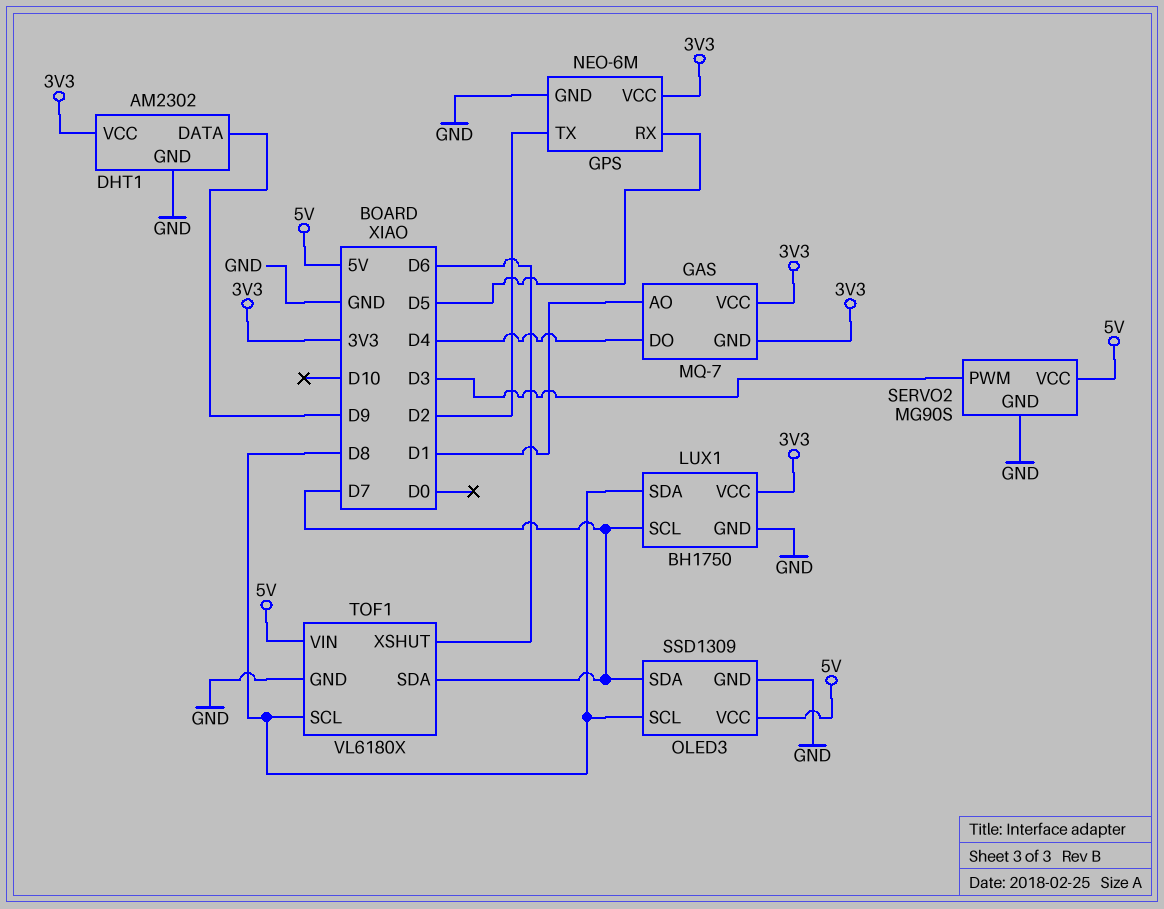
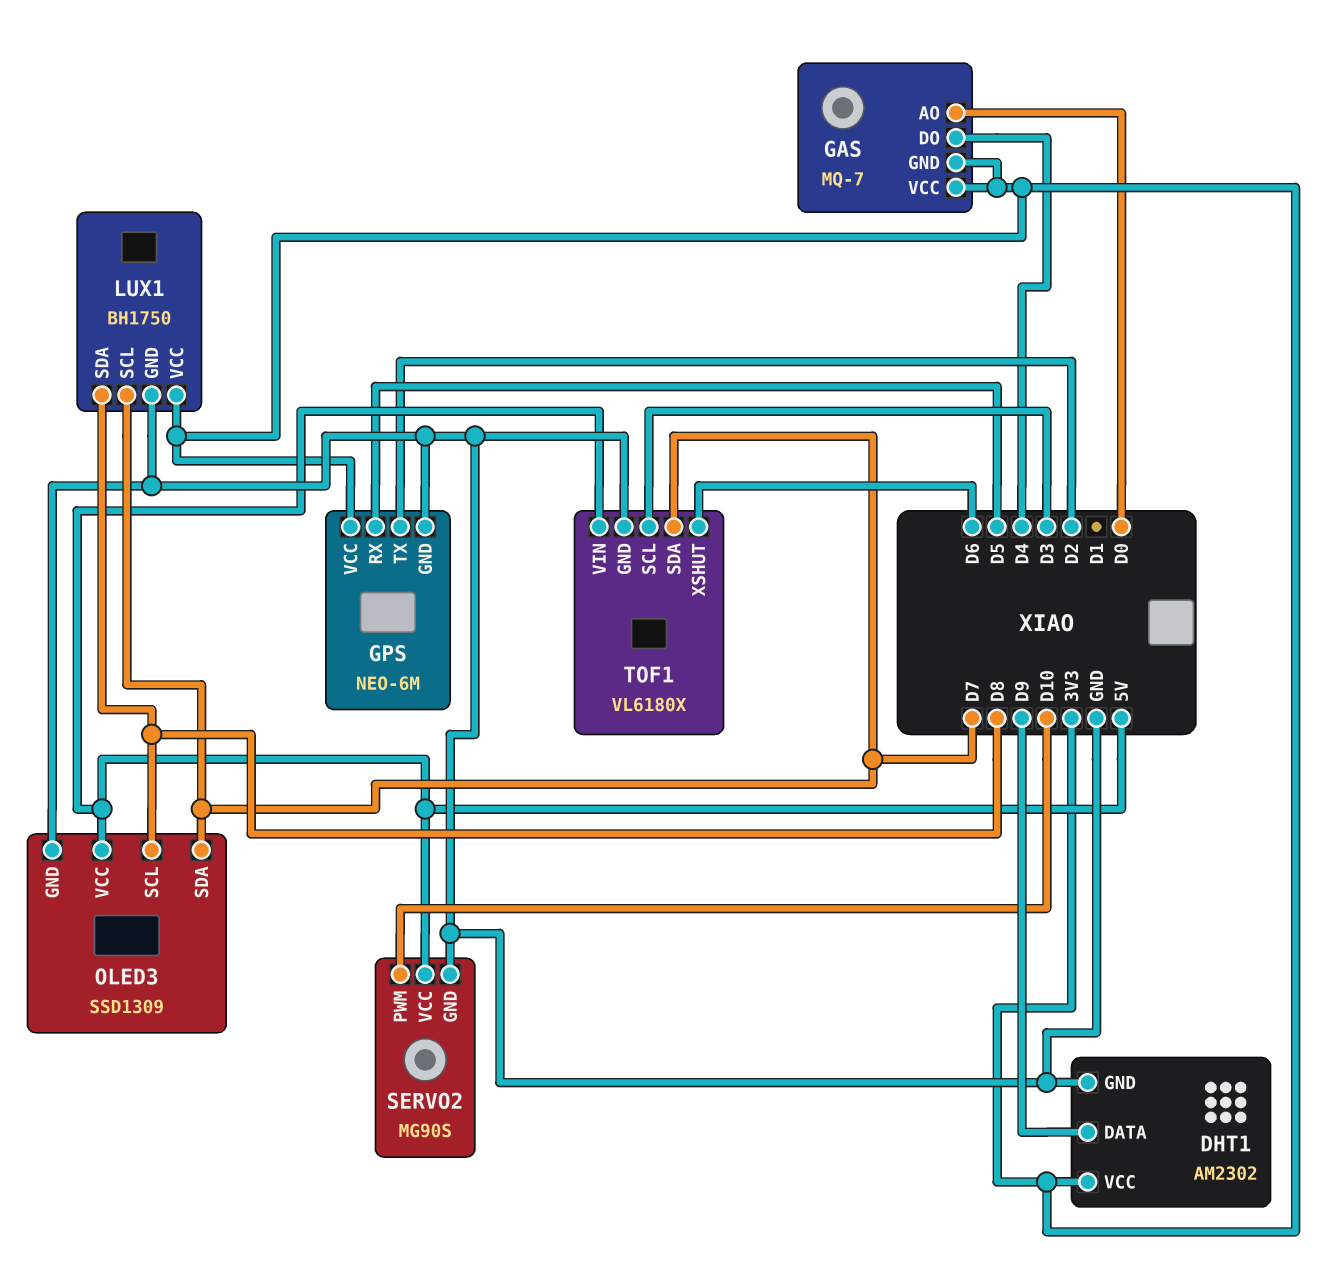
GAS pin AO: D1 -> D0
SERVO2 pin PWM: D3 -> D10
TOF1 pin SCL: D8 -> D3

